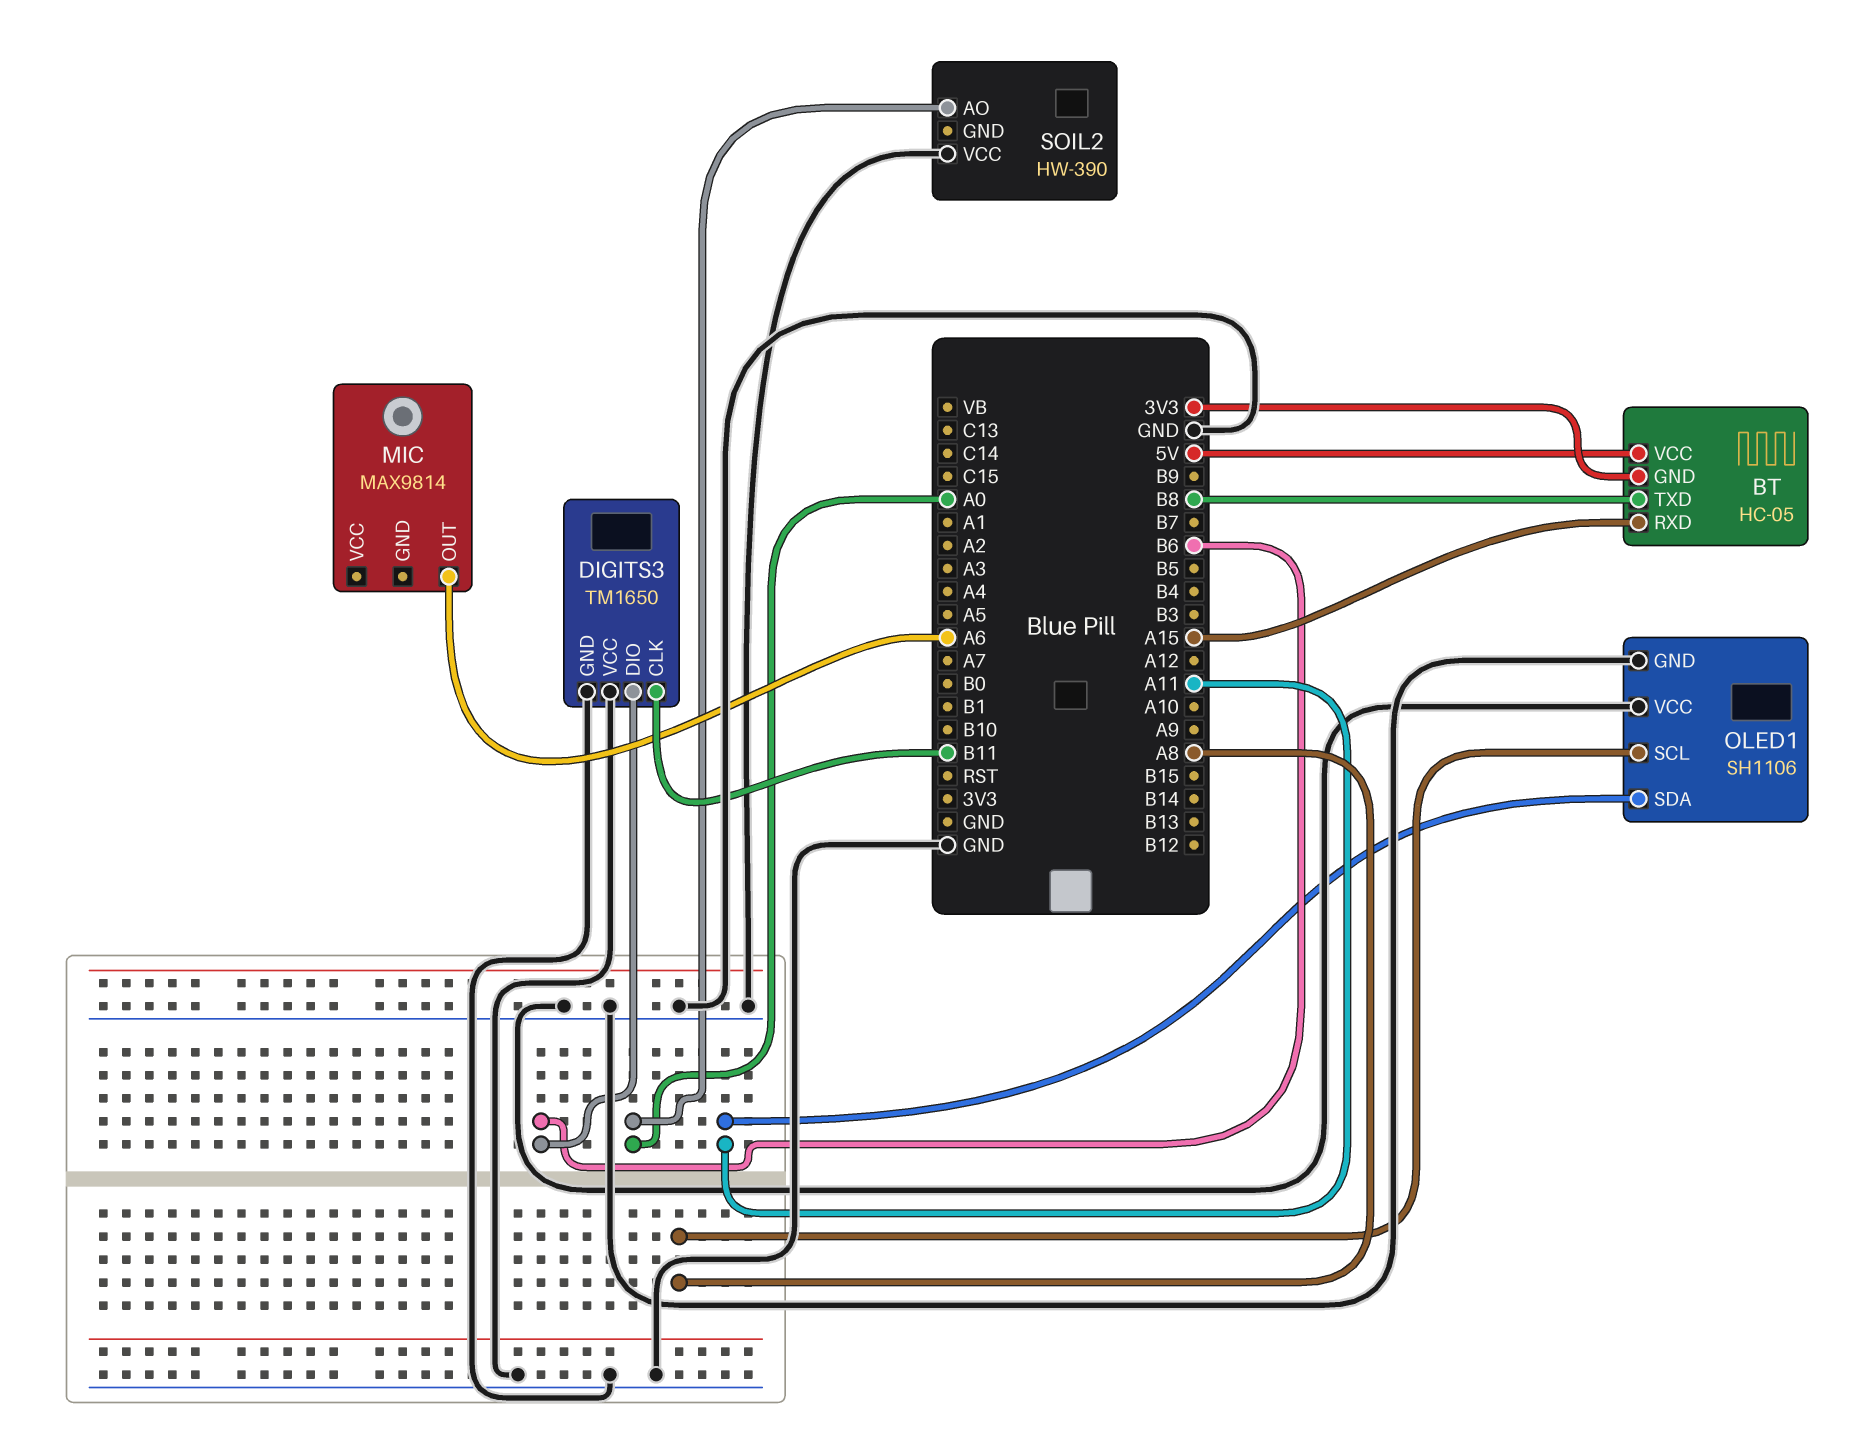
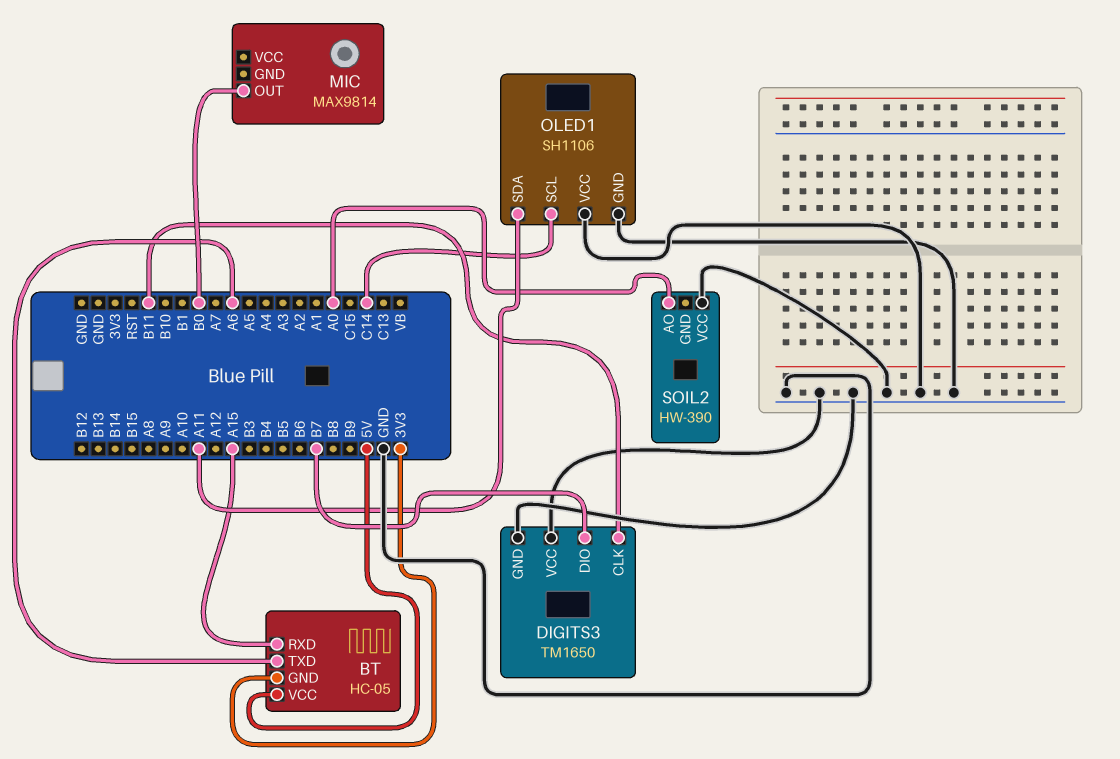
BT pin TXD: B8 -> A6
DIGITS3 pin DIO: B6 -> B7
MIC pin OUT: A6 -> B0
OLED1 pin SCL: A8 -> C14

